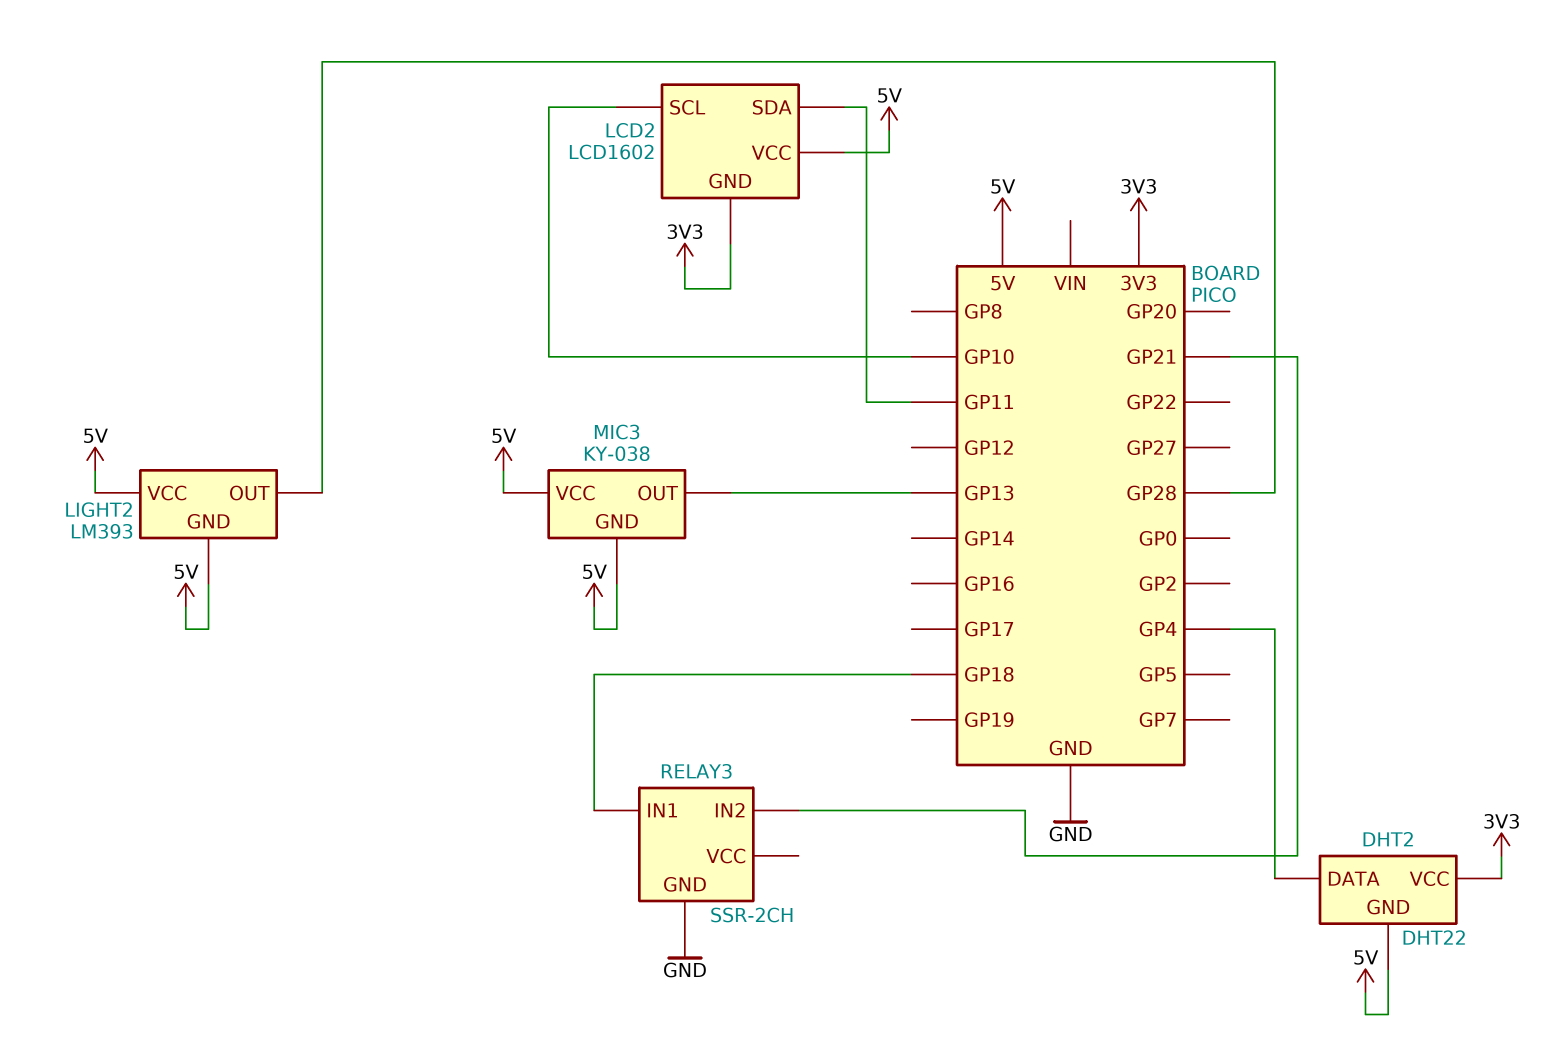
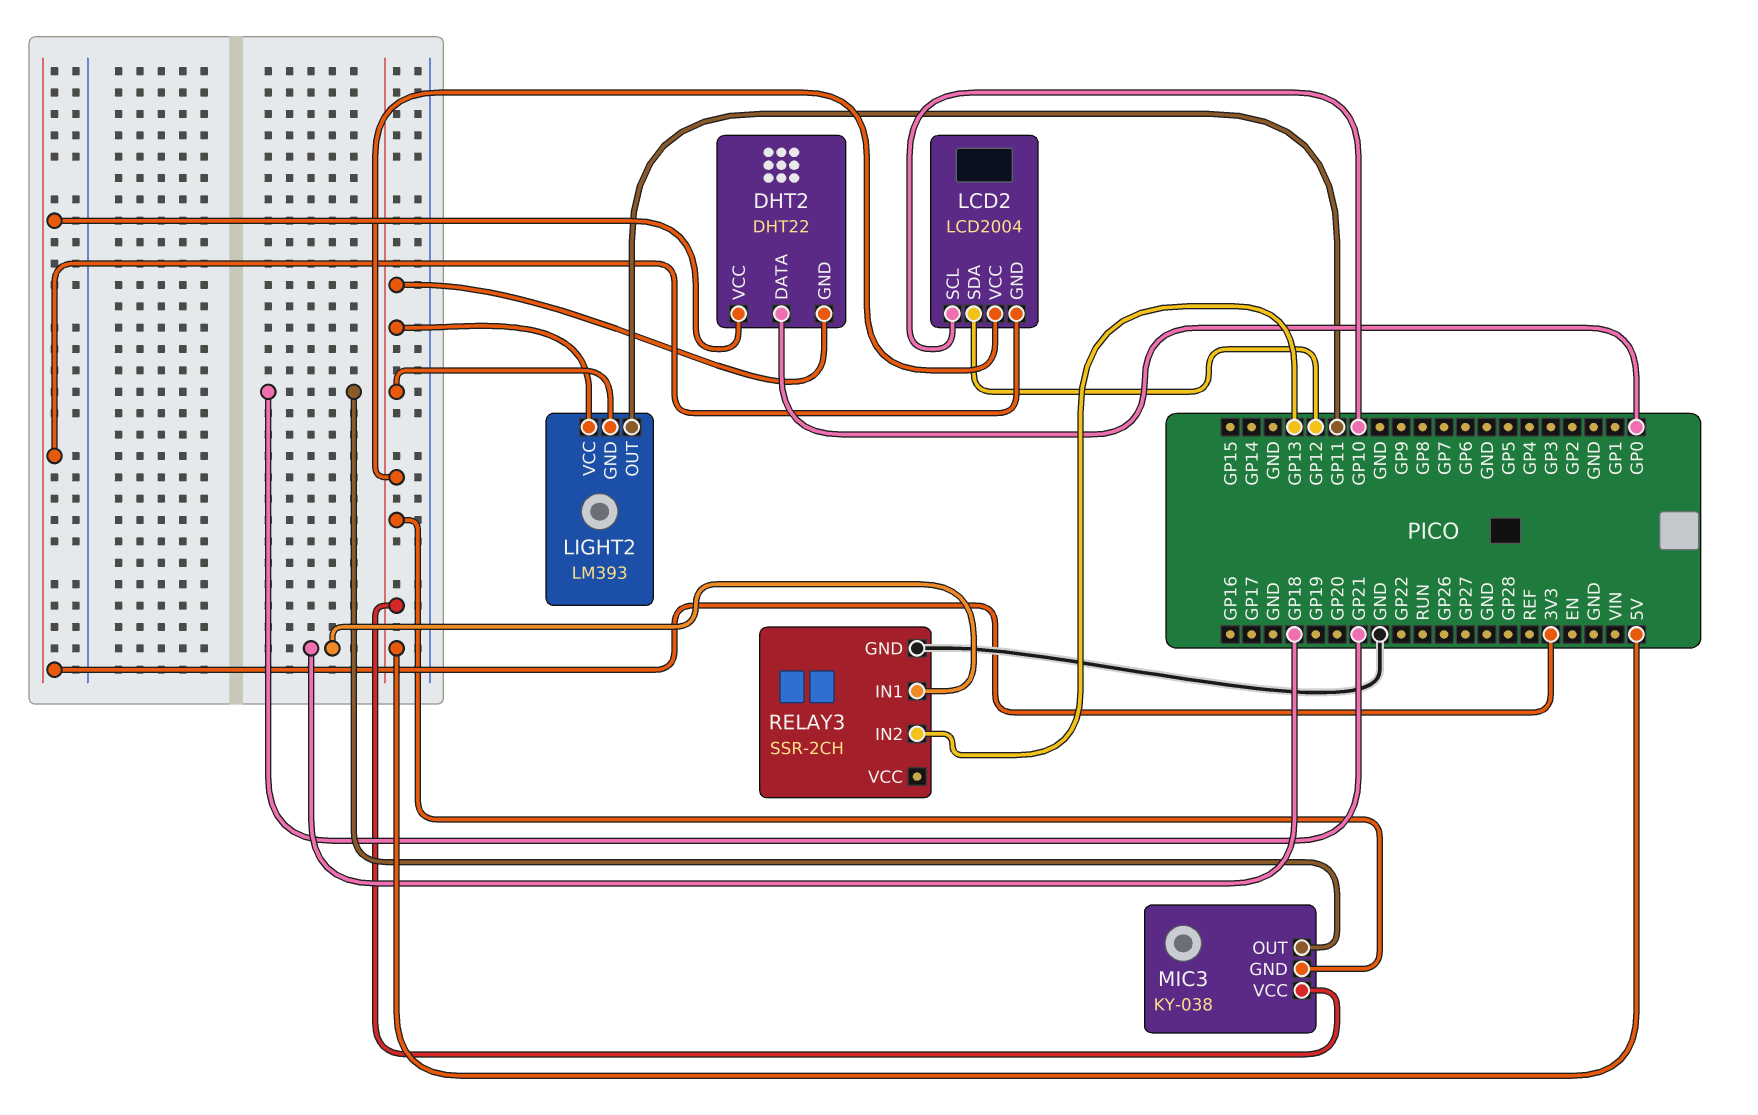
DHT2 pin DATA: GP4 -> GP0
LCD2: LCD1602 -> LCD2004
LCD2 pin SDA: GP11 -> GP12
LIGHT2 pin OUT: GP28 -> GP11
MIC3 pin OUT: GP13 -> GP21
RELAY3 pin IN2: GP21 -> GP13

